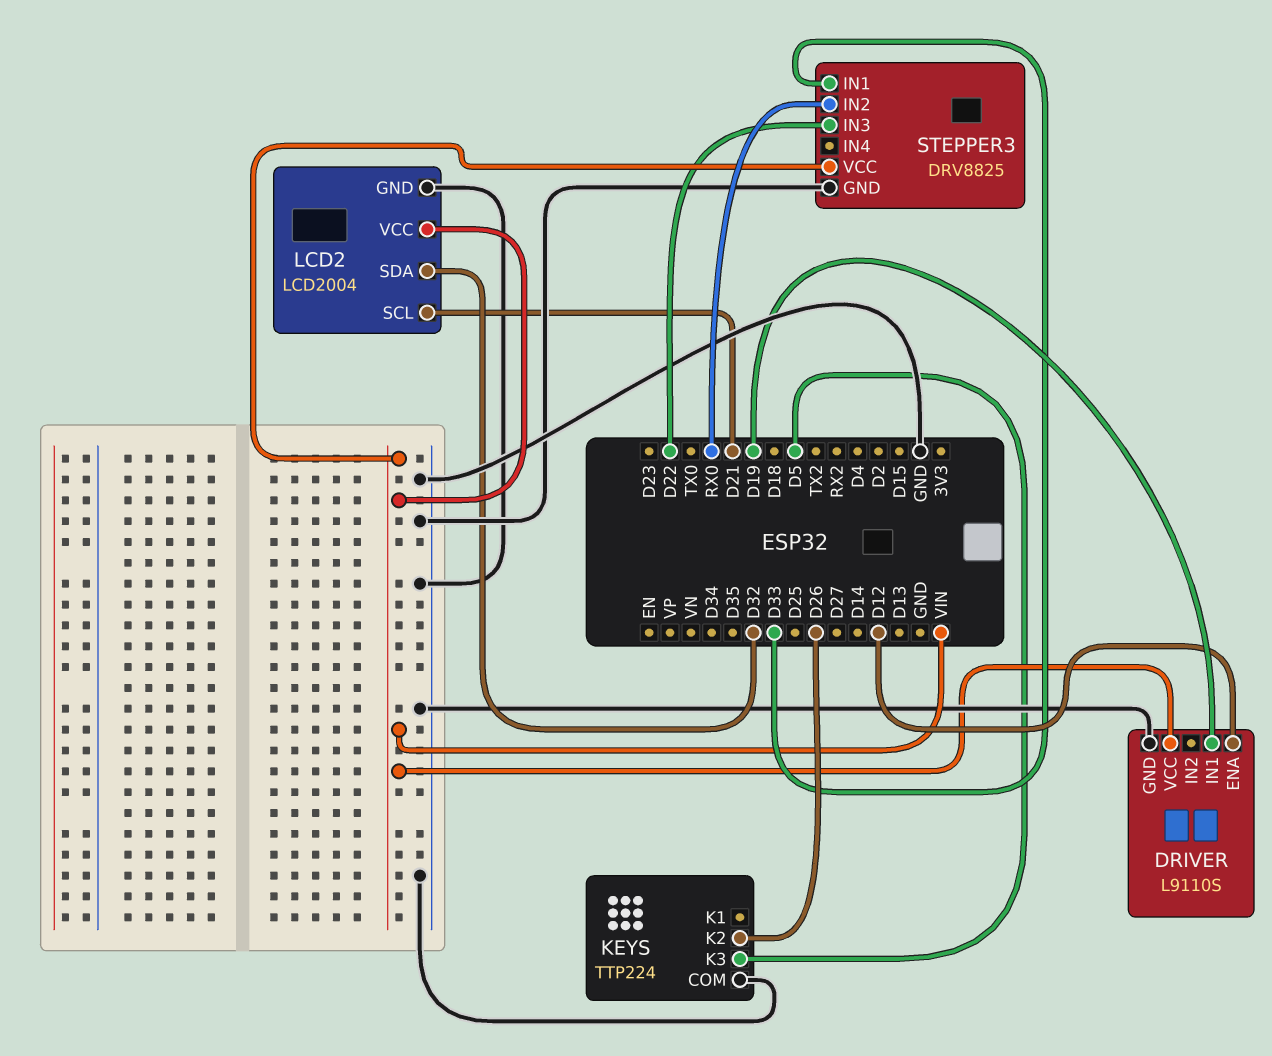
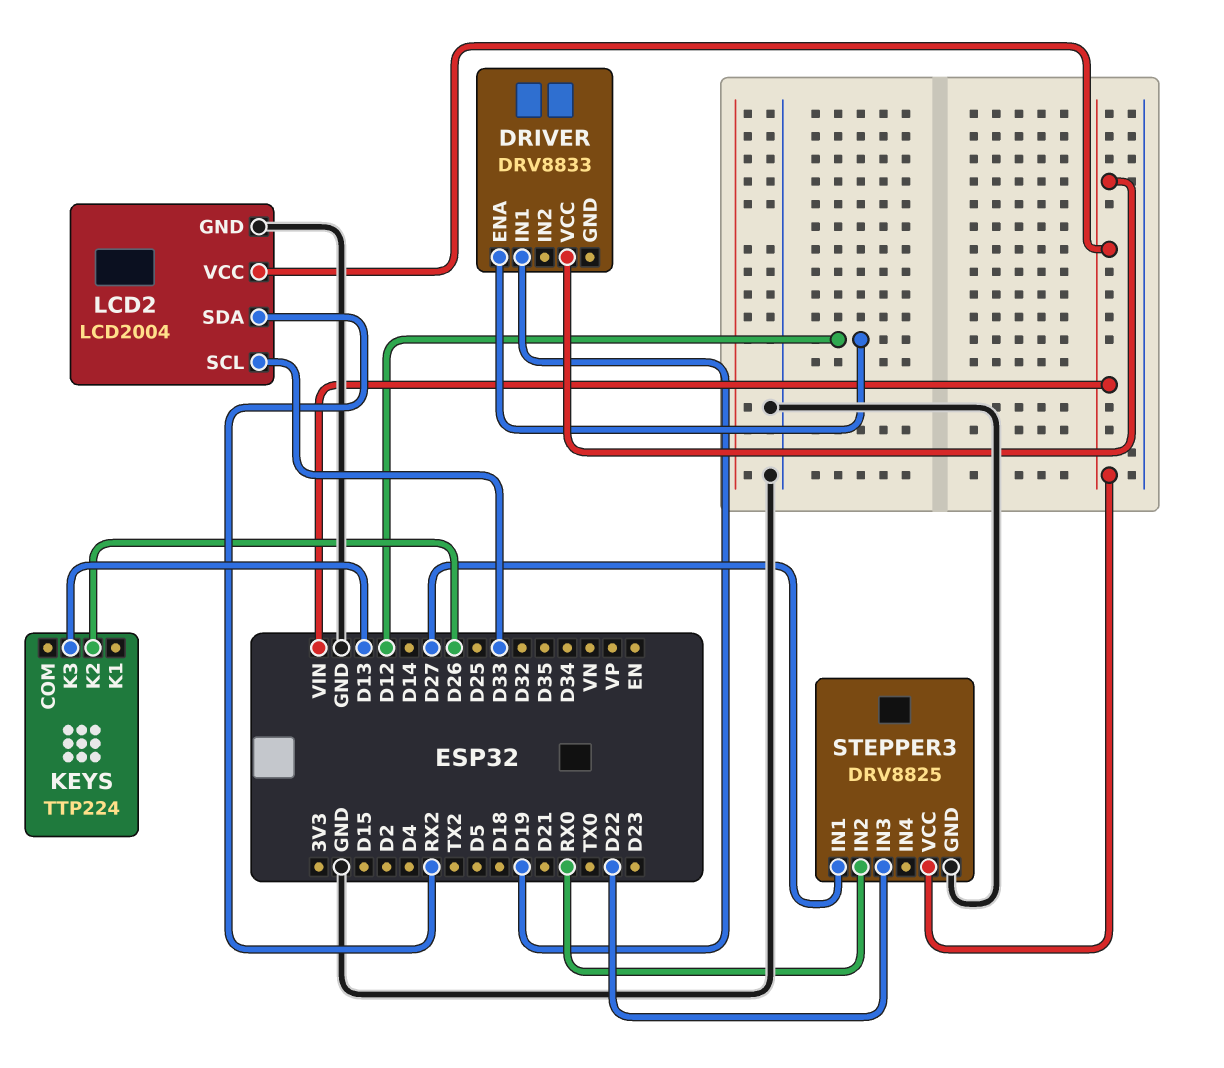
DRIVER: L9110S -> DRV8833
DRIVER pin GND: GND -> none
KEYS pin COM: GND -> none
KEYS pin K3: D5 -> D13
LCD2 pin SCL: D21 -> D33
LCD2 pin SDA: D32 -> RX2
STEPPER3 pin IN1: D33 -> D27

